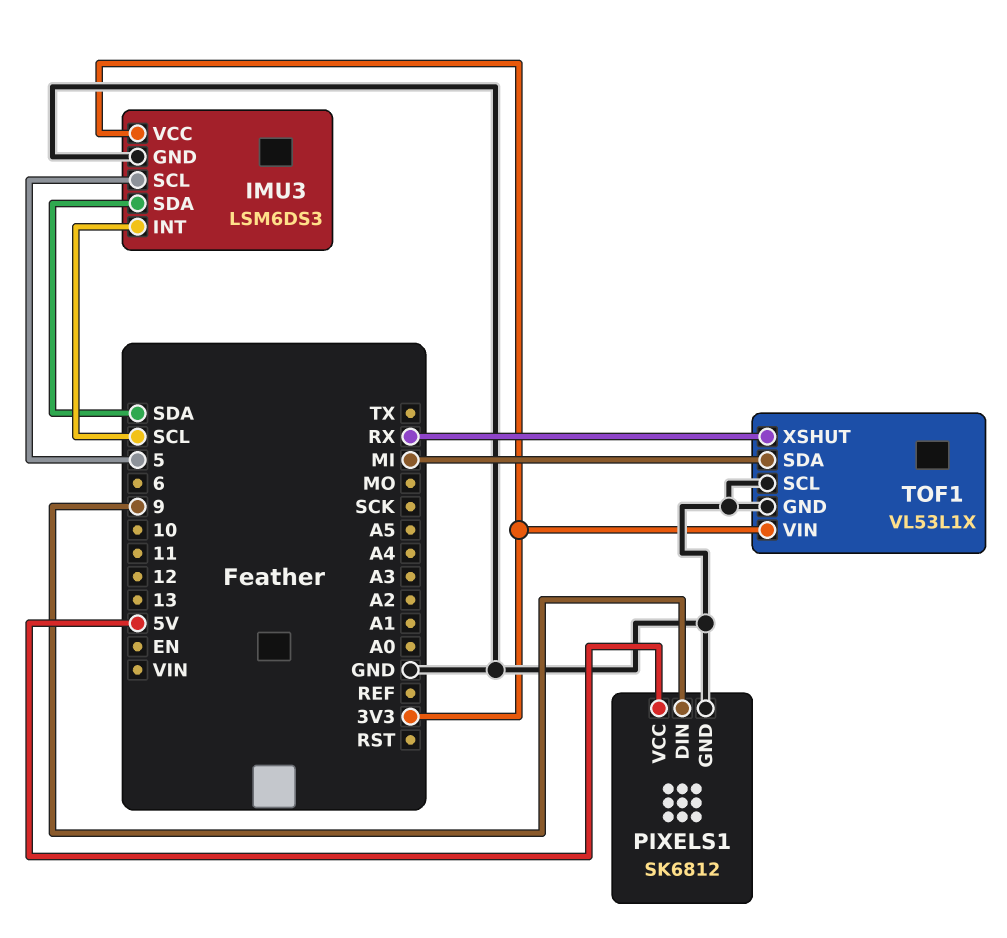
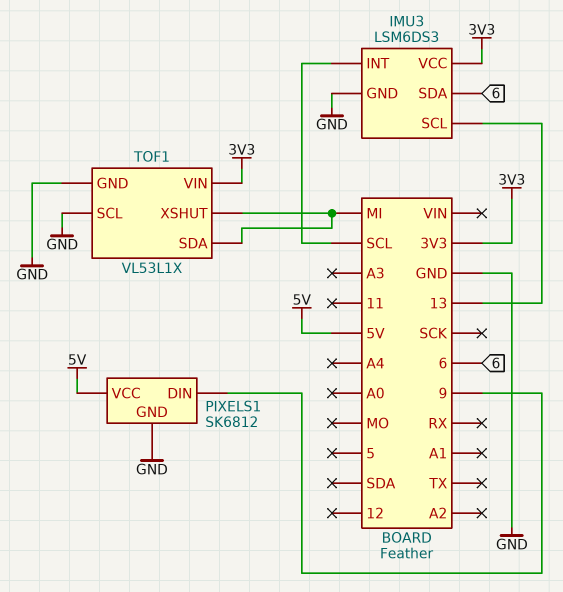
IMU3 pin SCL: 5 -> 13
IMU3 pin SDA: SDA -> 6
TOF1 pin XSHUT: RX -> MI

